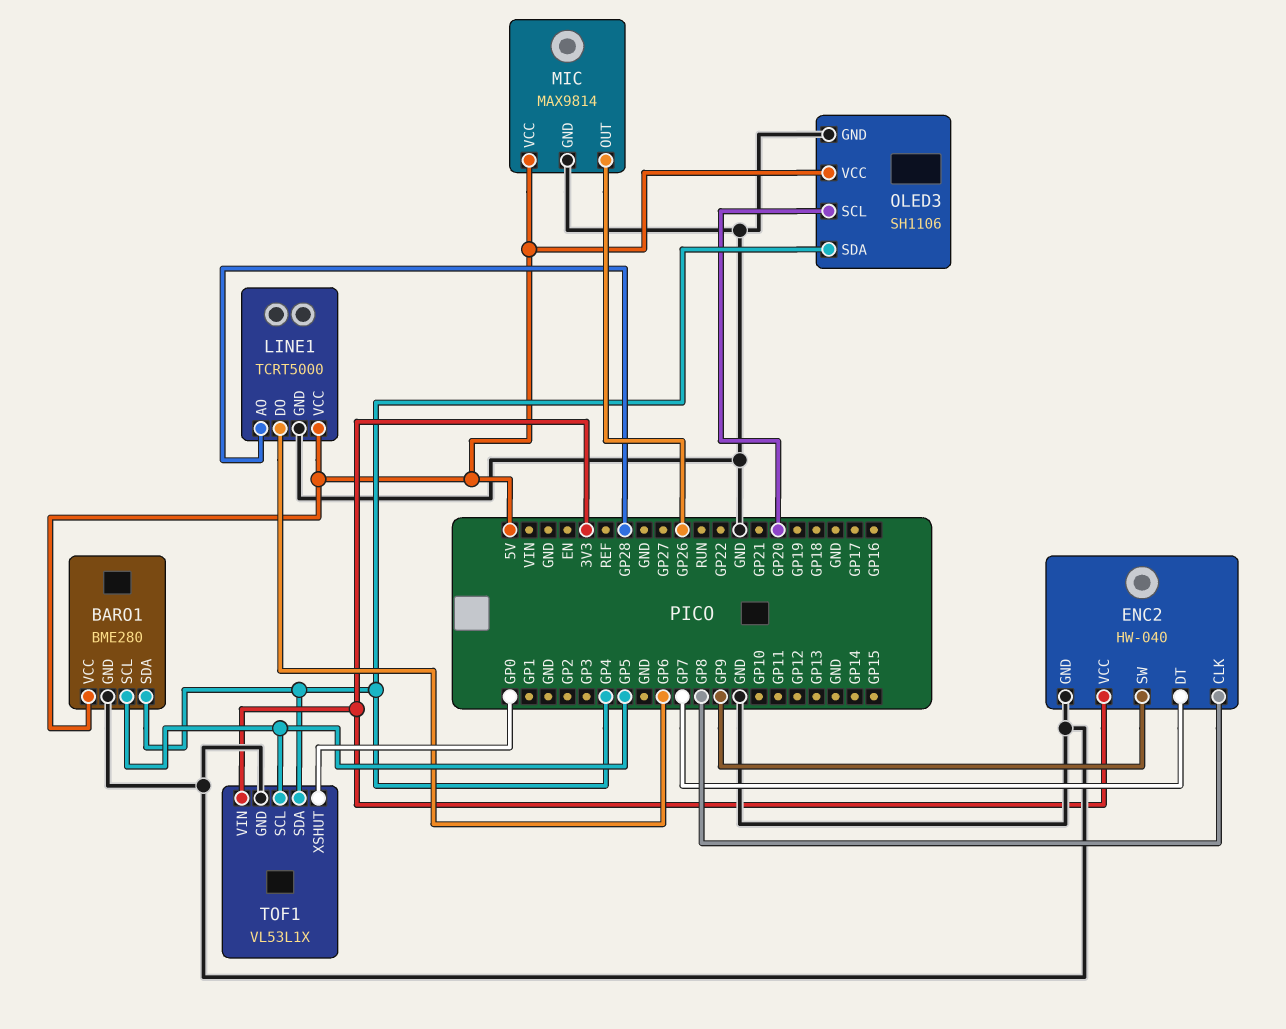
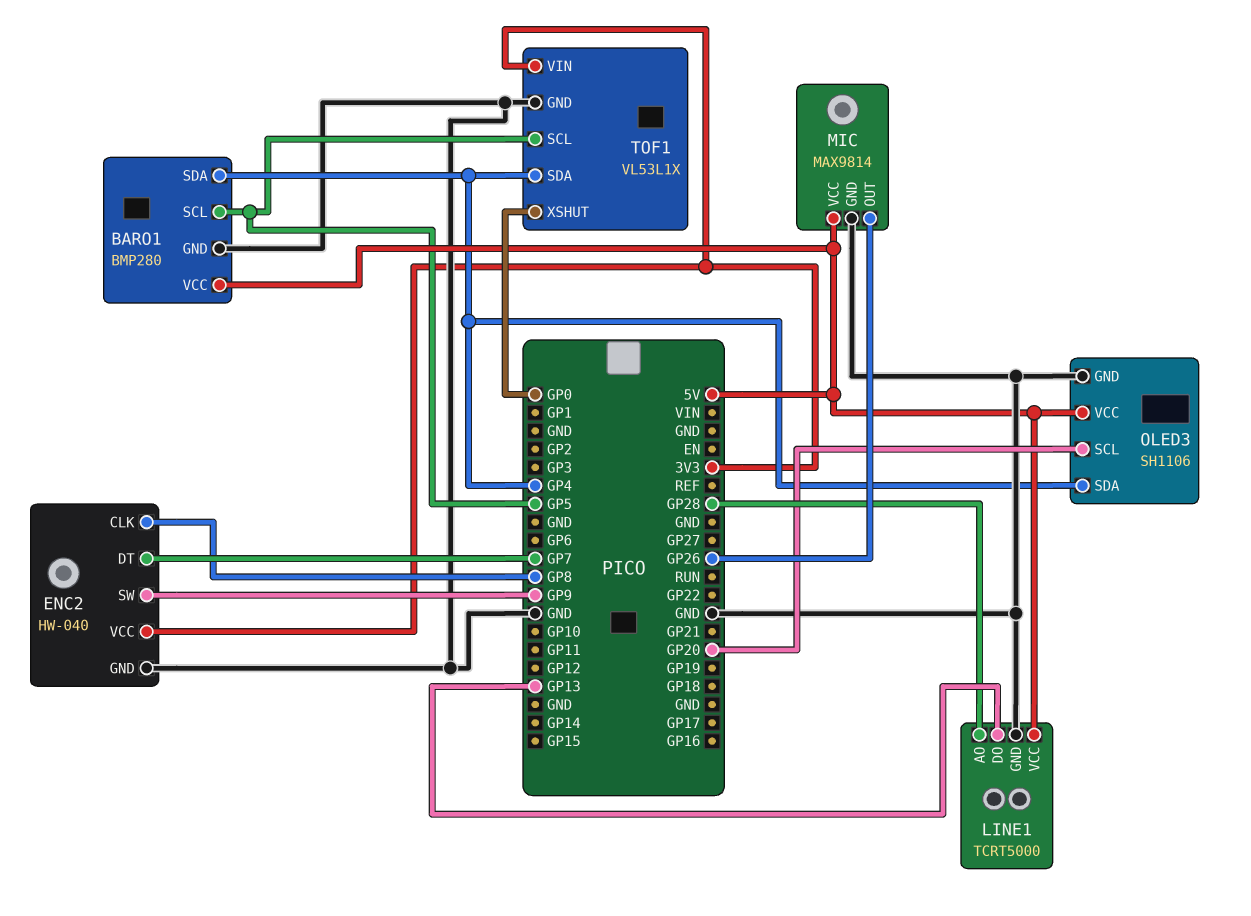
BARO1: BME280 -> BMP280
LINE1 pin DO: GP6 -> GP13

